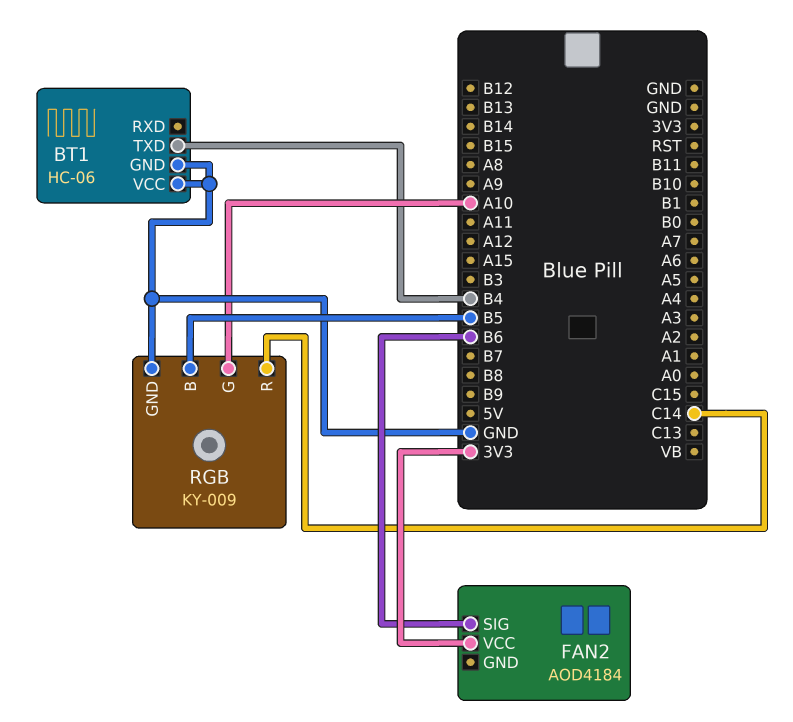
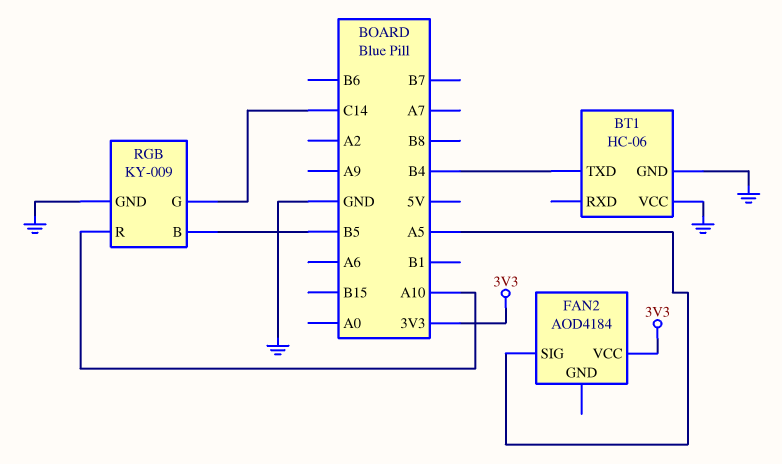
FAN2 pin SIG: B6 -> A5
RGB pin G: A10 -> C14
RGB pin R: C14 -> A10

